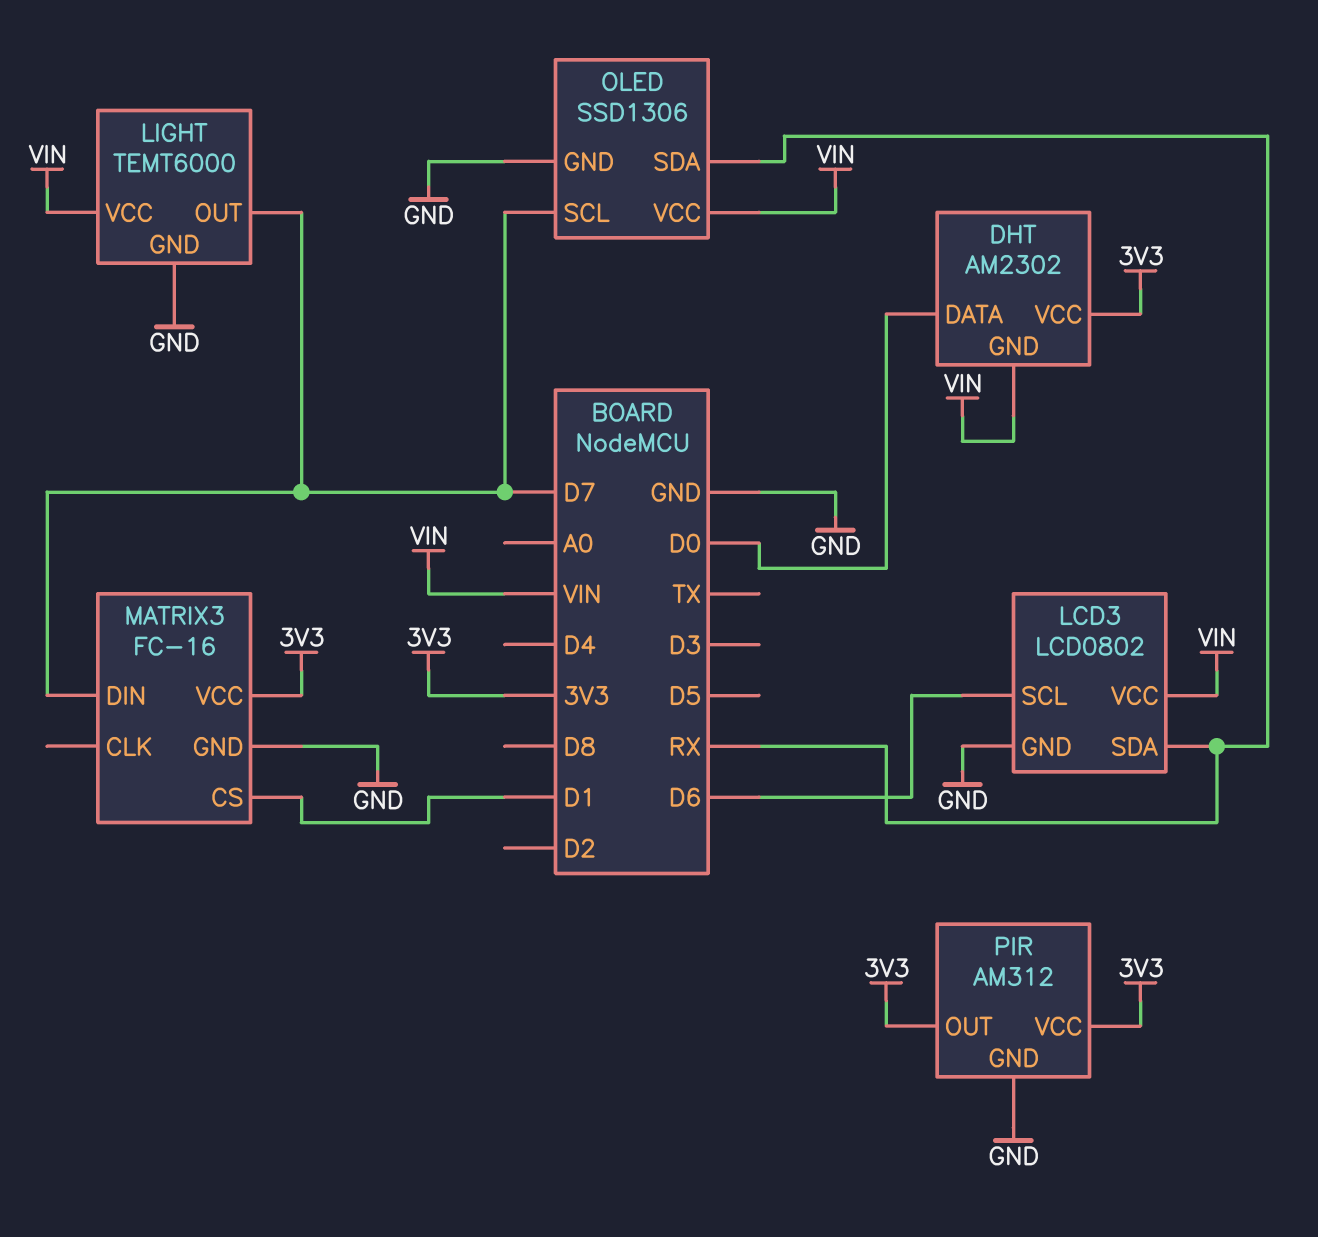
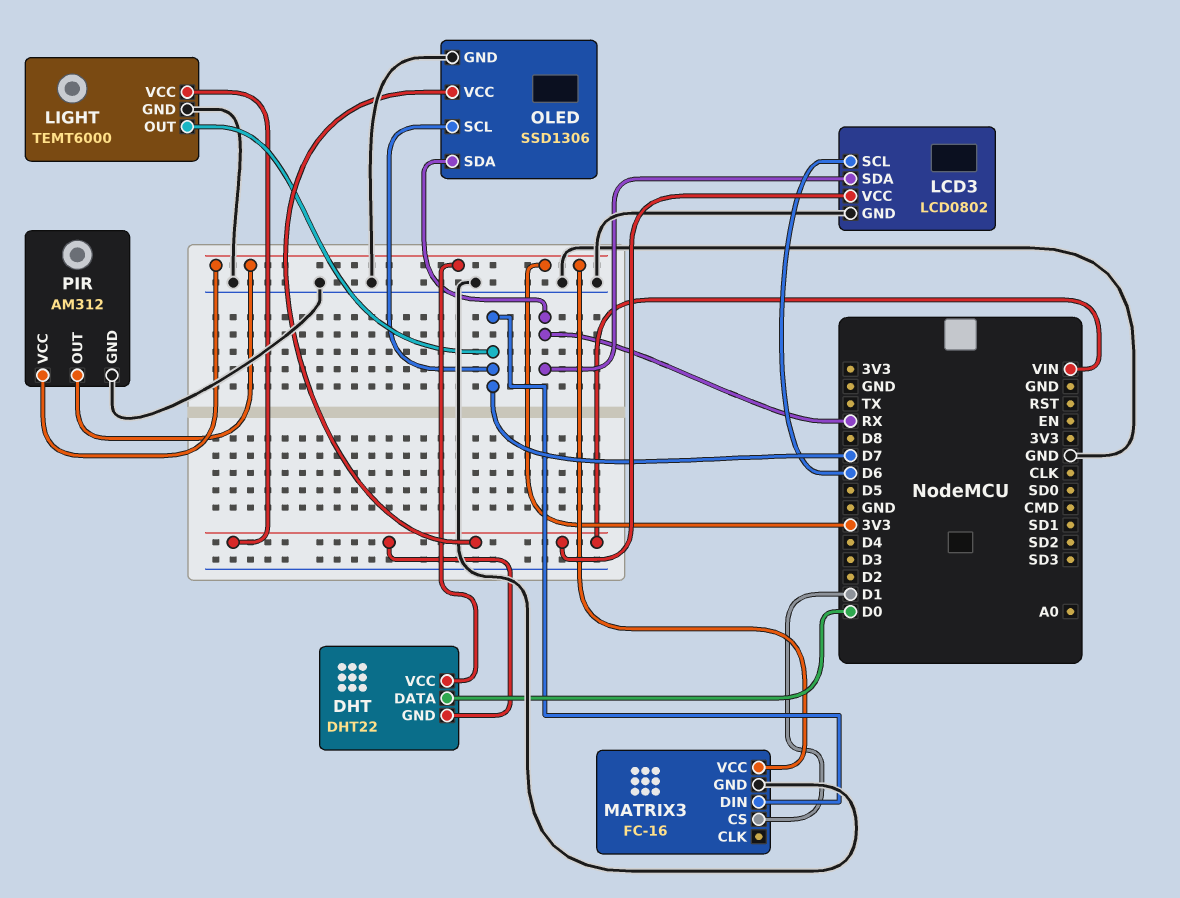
DHT: AM2302 -> DHT22

